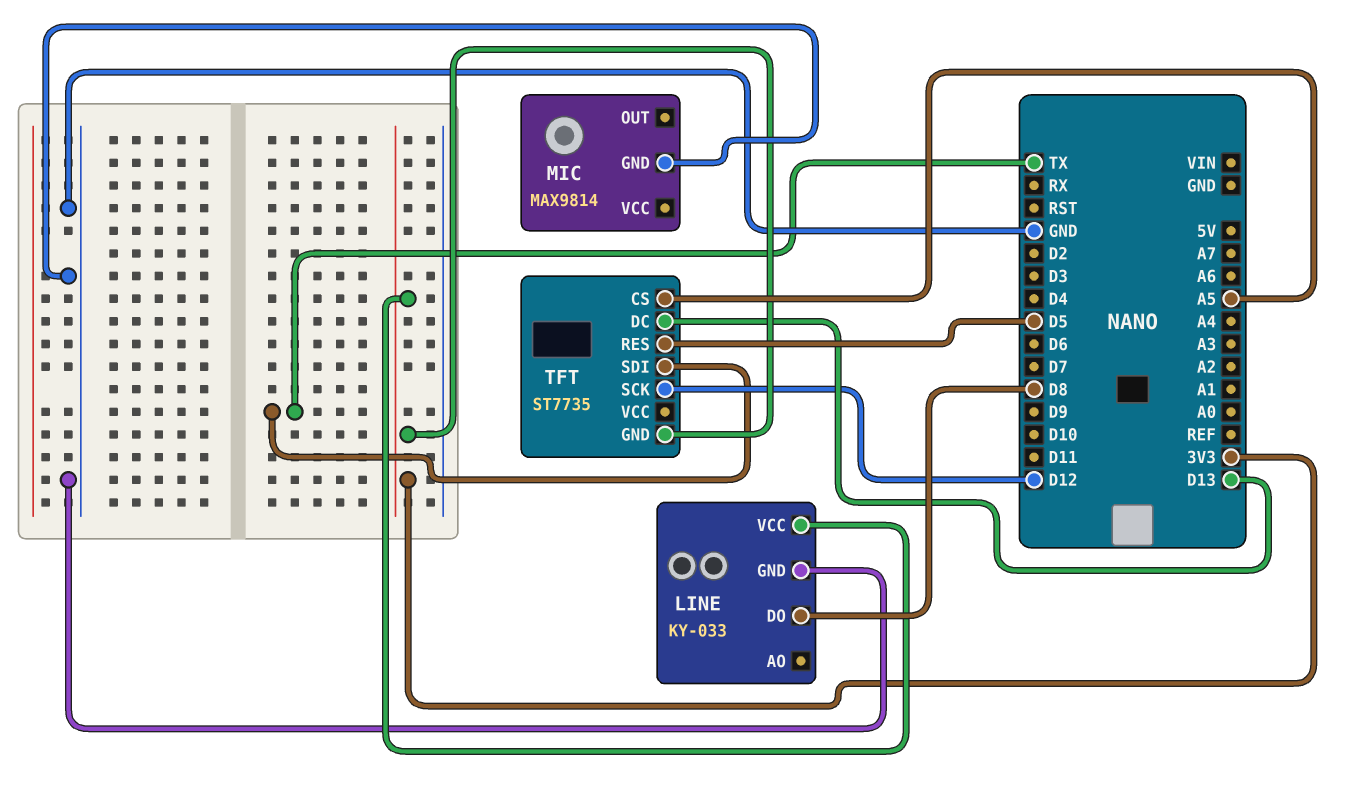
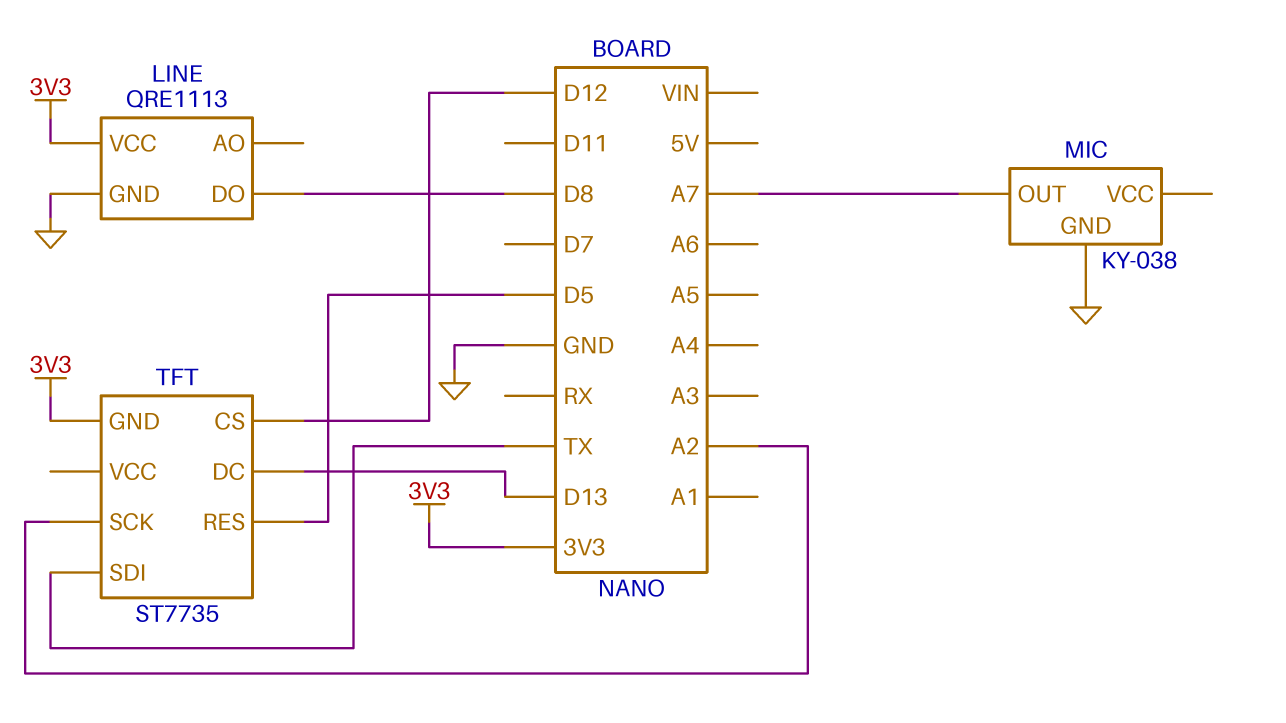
LINE: KY-033 -> QRE1113
MIC: MAX9814 -> KY-038
MIC pin OUT: none -> A7
TFT pin CS: A5 -> D12
TFT pin SCK: D12 -> A2

